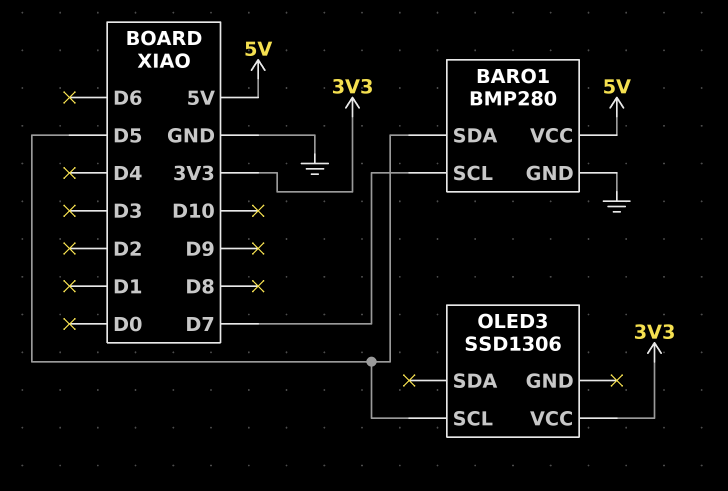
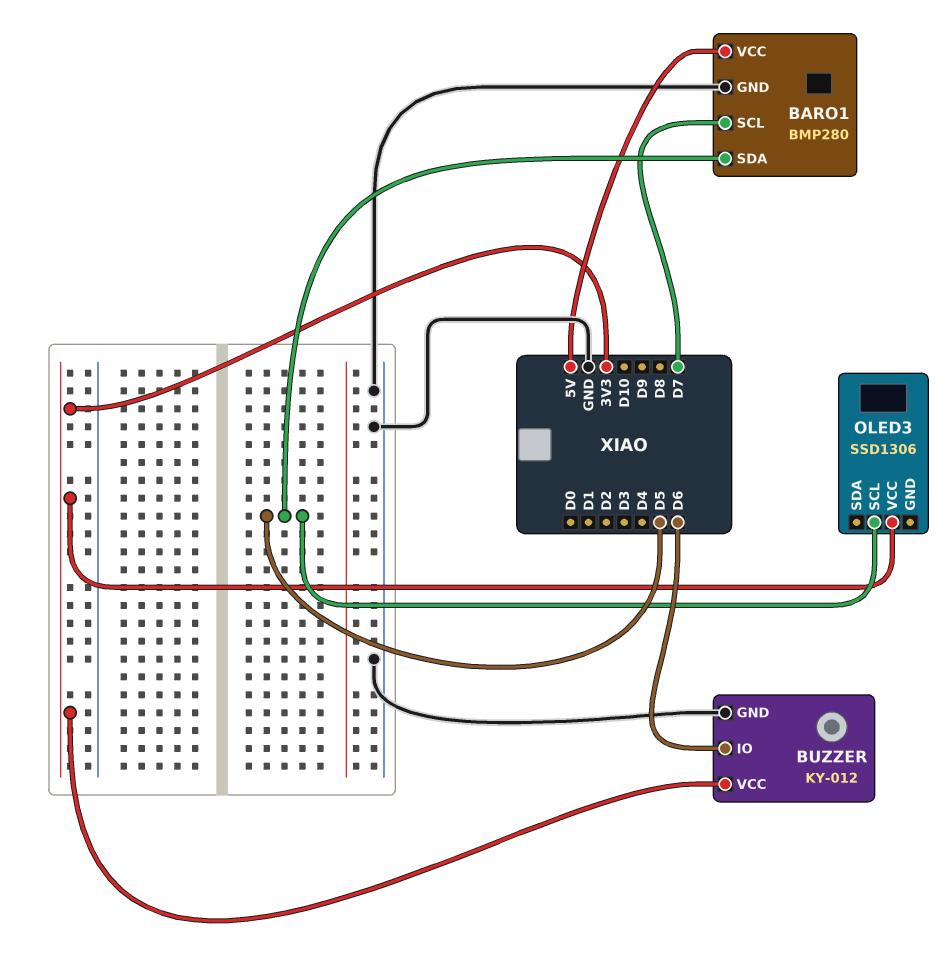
BUZZER: none -> KY-012
BUZZER pin GND: none -> GND
BUZZER pin IO: none -> D6
BUZZER pin VCC: none -> 3V3

